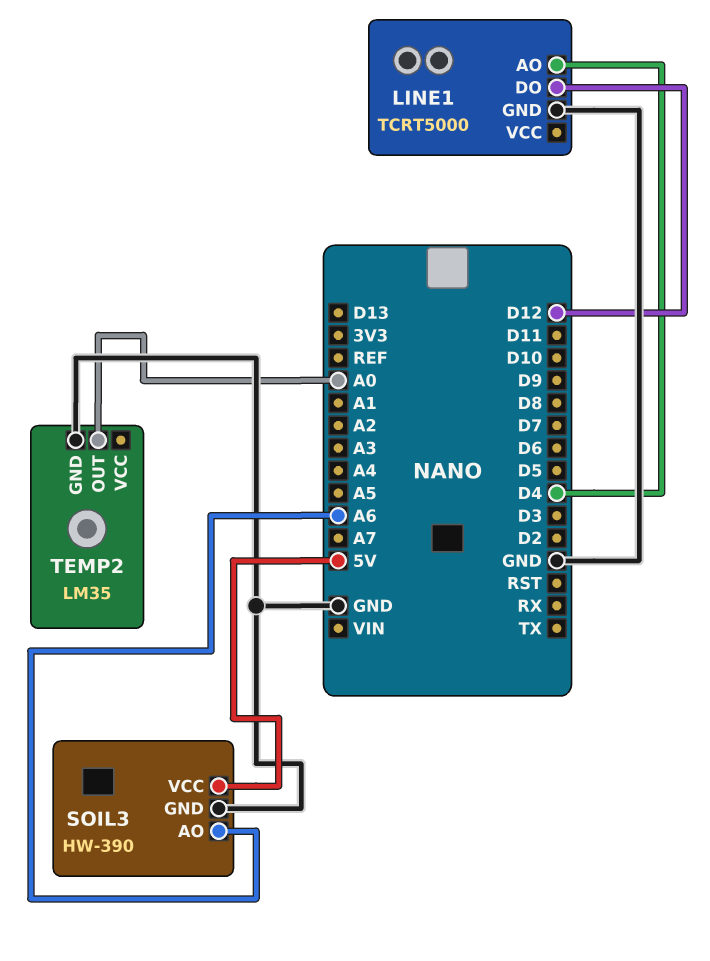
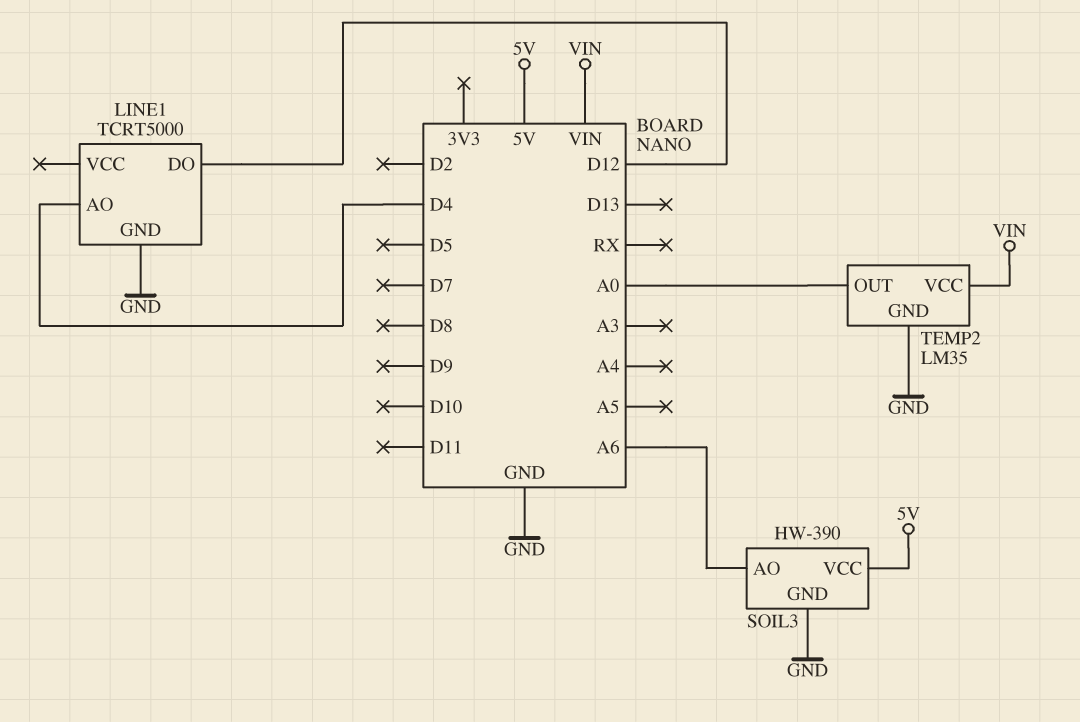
TEMP2 pin VCC: none -> VIN

